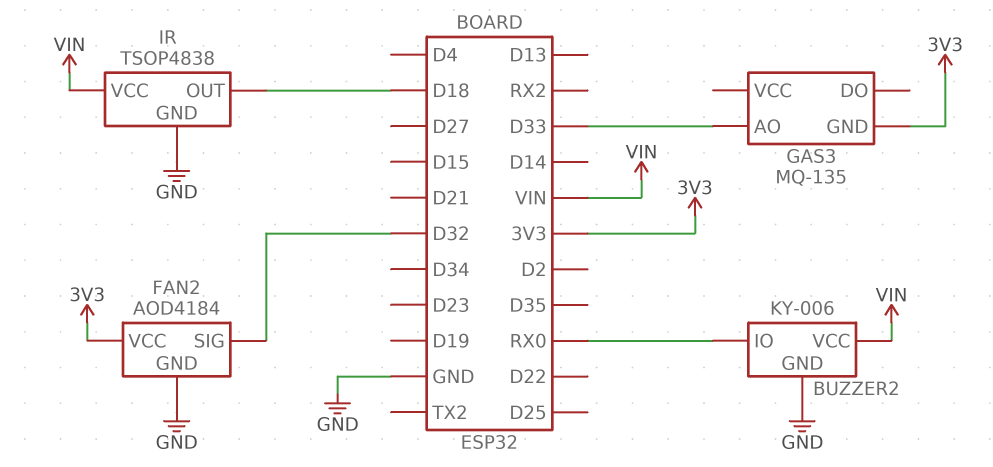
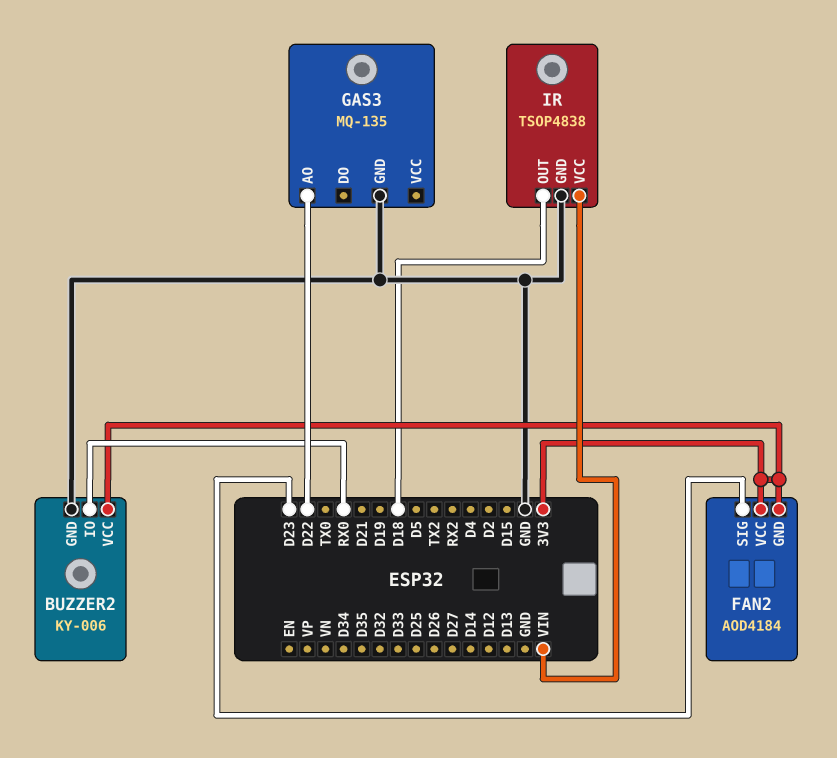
BUZZER2 pin VCC: VIN -> 3V3
FAN2 pin GND: GND -> 3V3
FAN2 pin SIG: D32 -> D23
GAS3 pin AO: D33 -> D22
GAS3 pin GND: 3V3 -> GND

